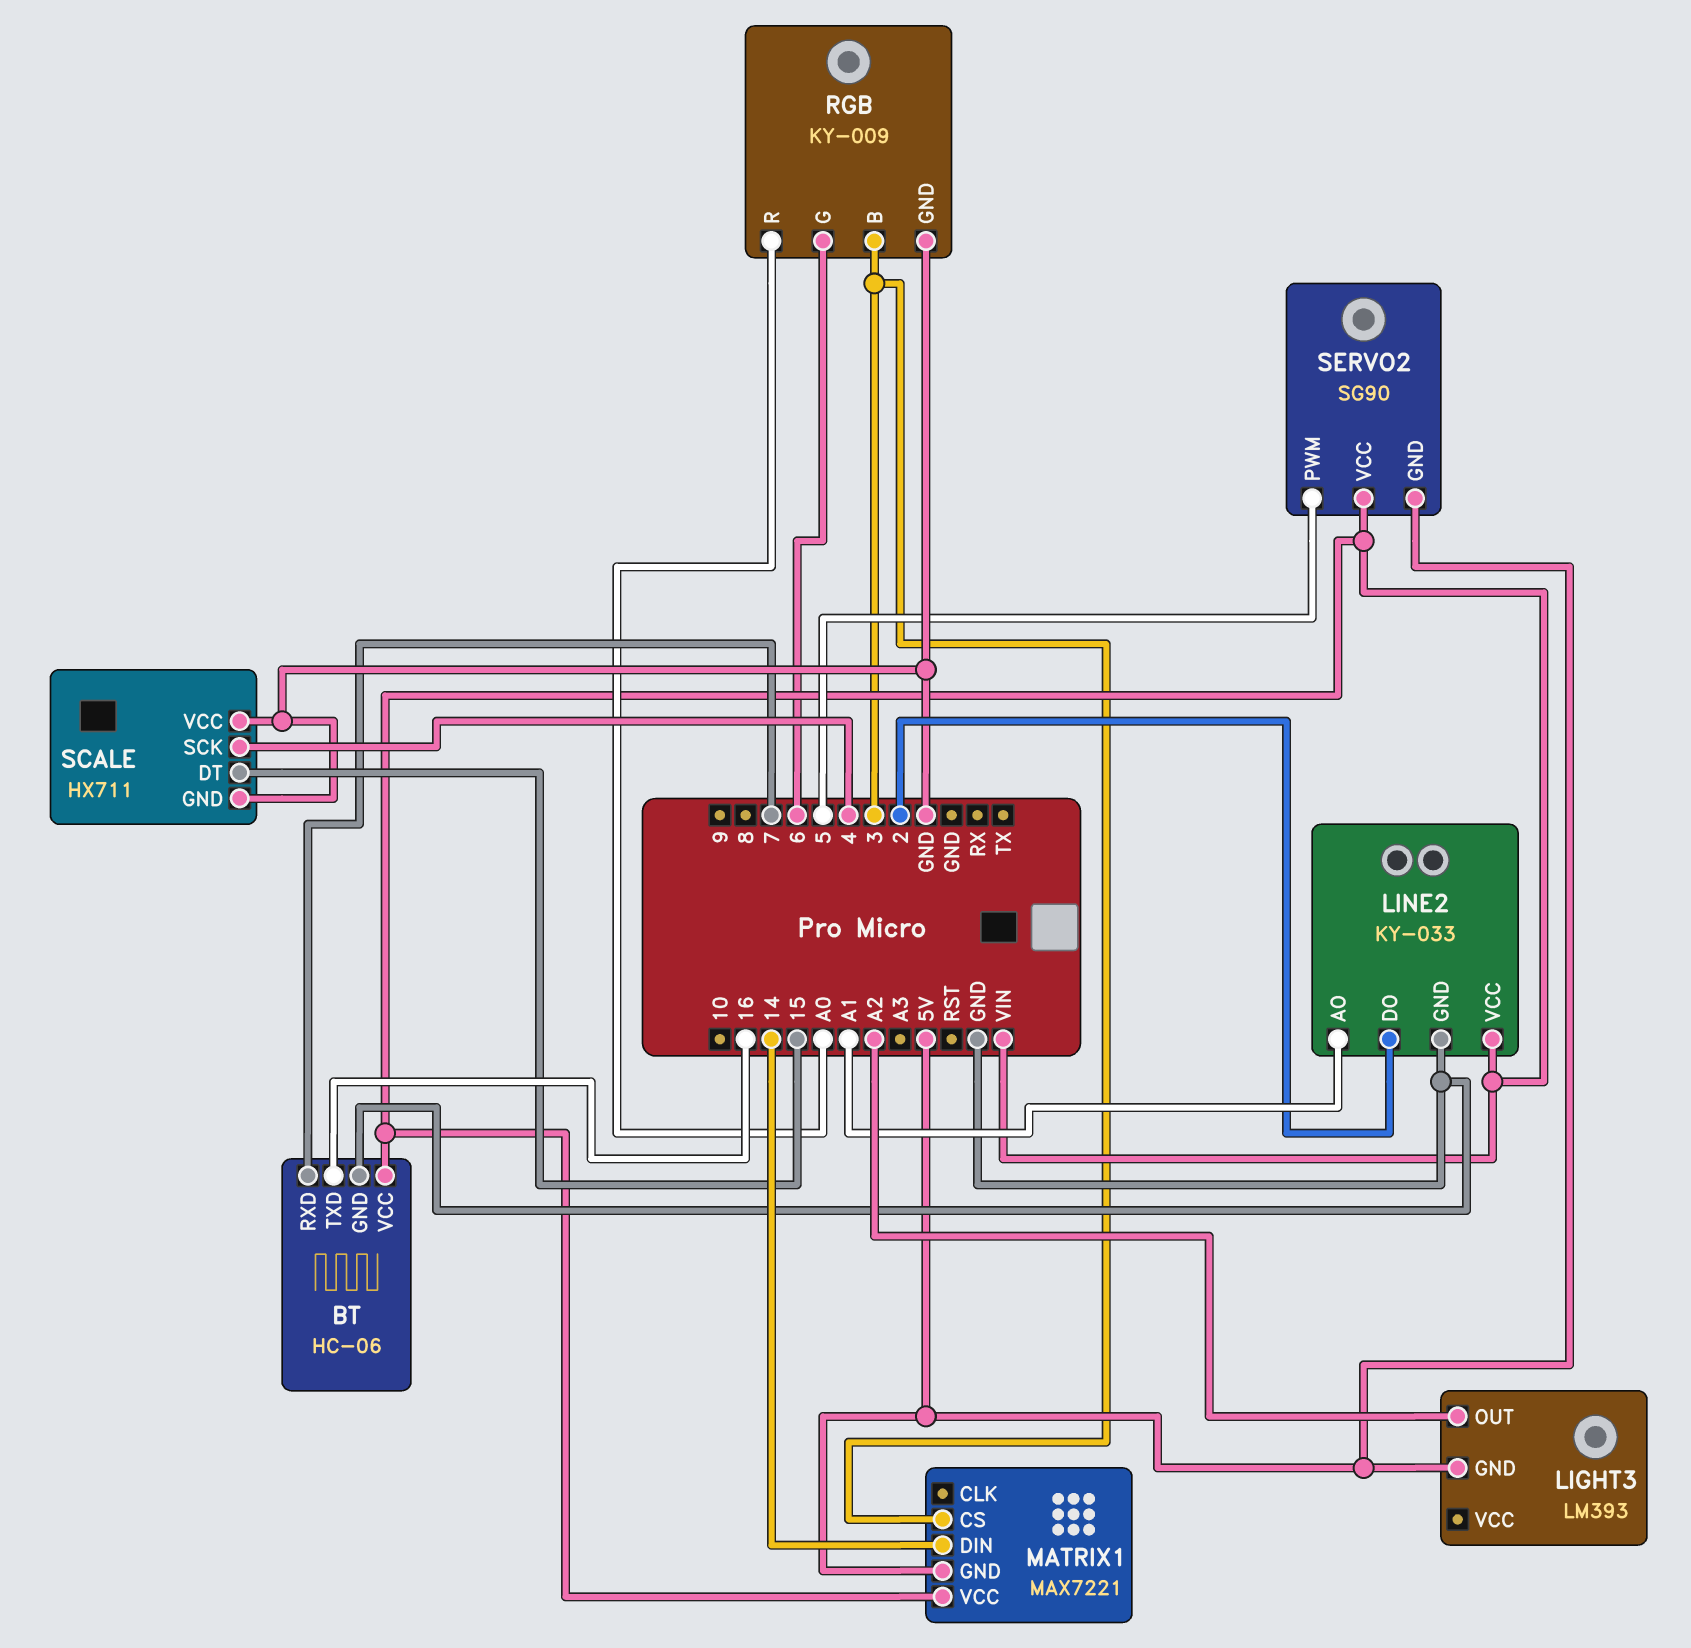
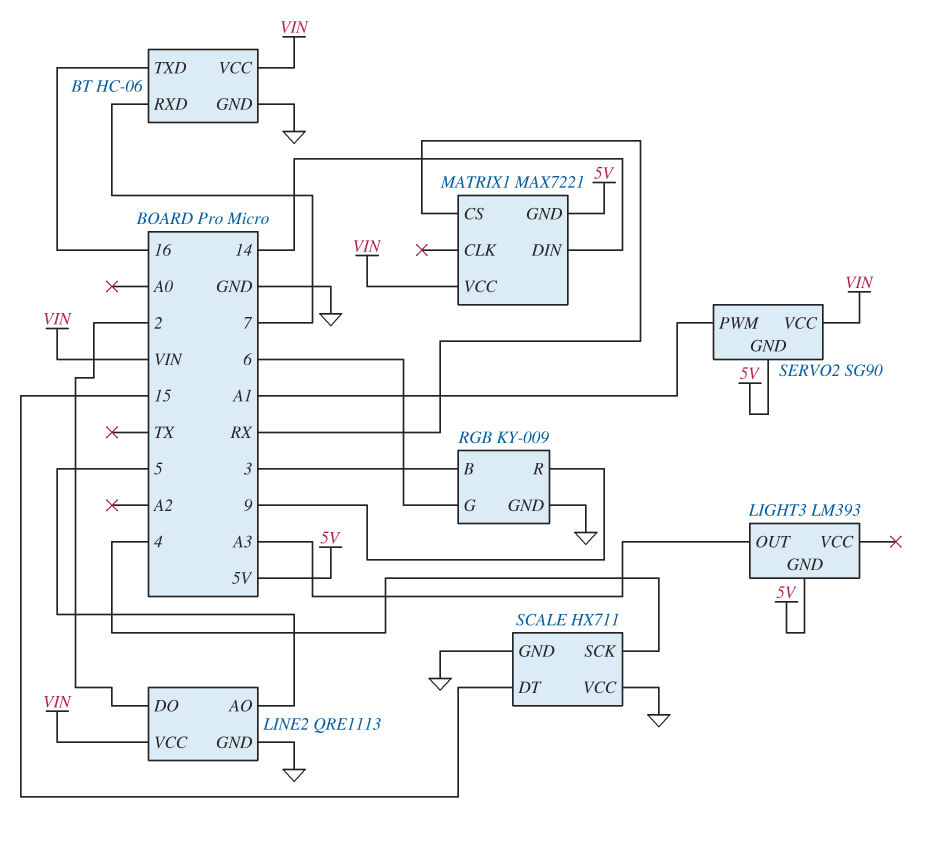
LIGHT3 pin OUT: A2 -> A3
LINE2: KY-033 -> QRE1113
LINE2 pin AO: A1 -> 5
MATRIX1 pin CS: 3 -> RX
RGB pin R: A0 -> 9
SERVO2 pin PWM: 5 -> A1

